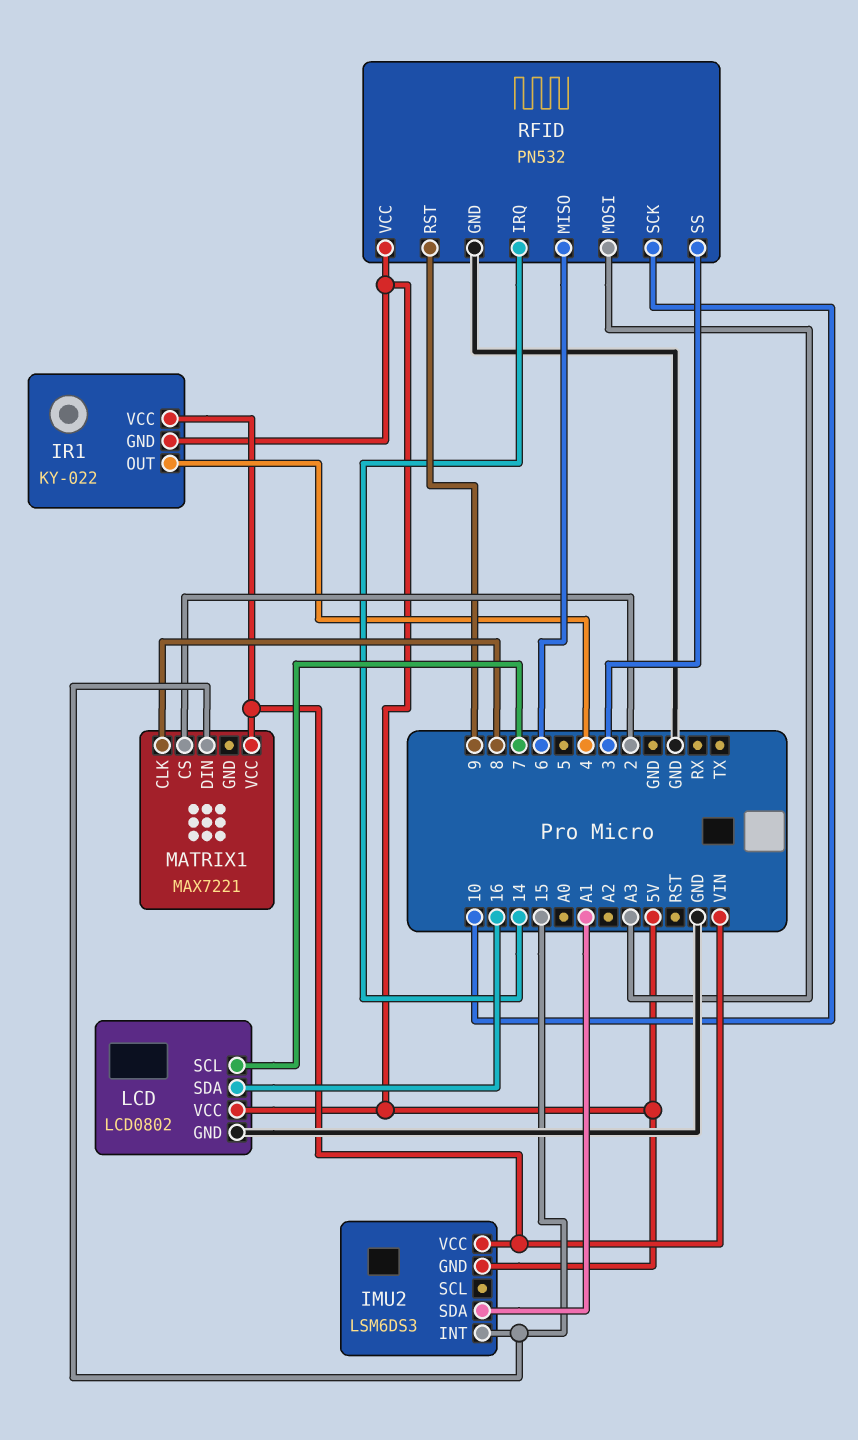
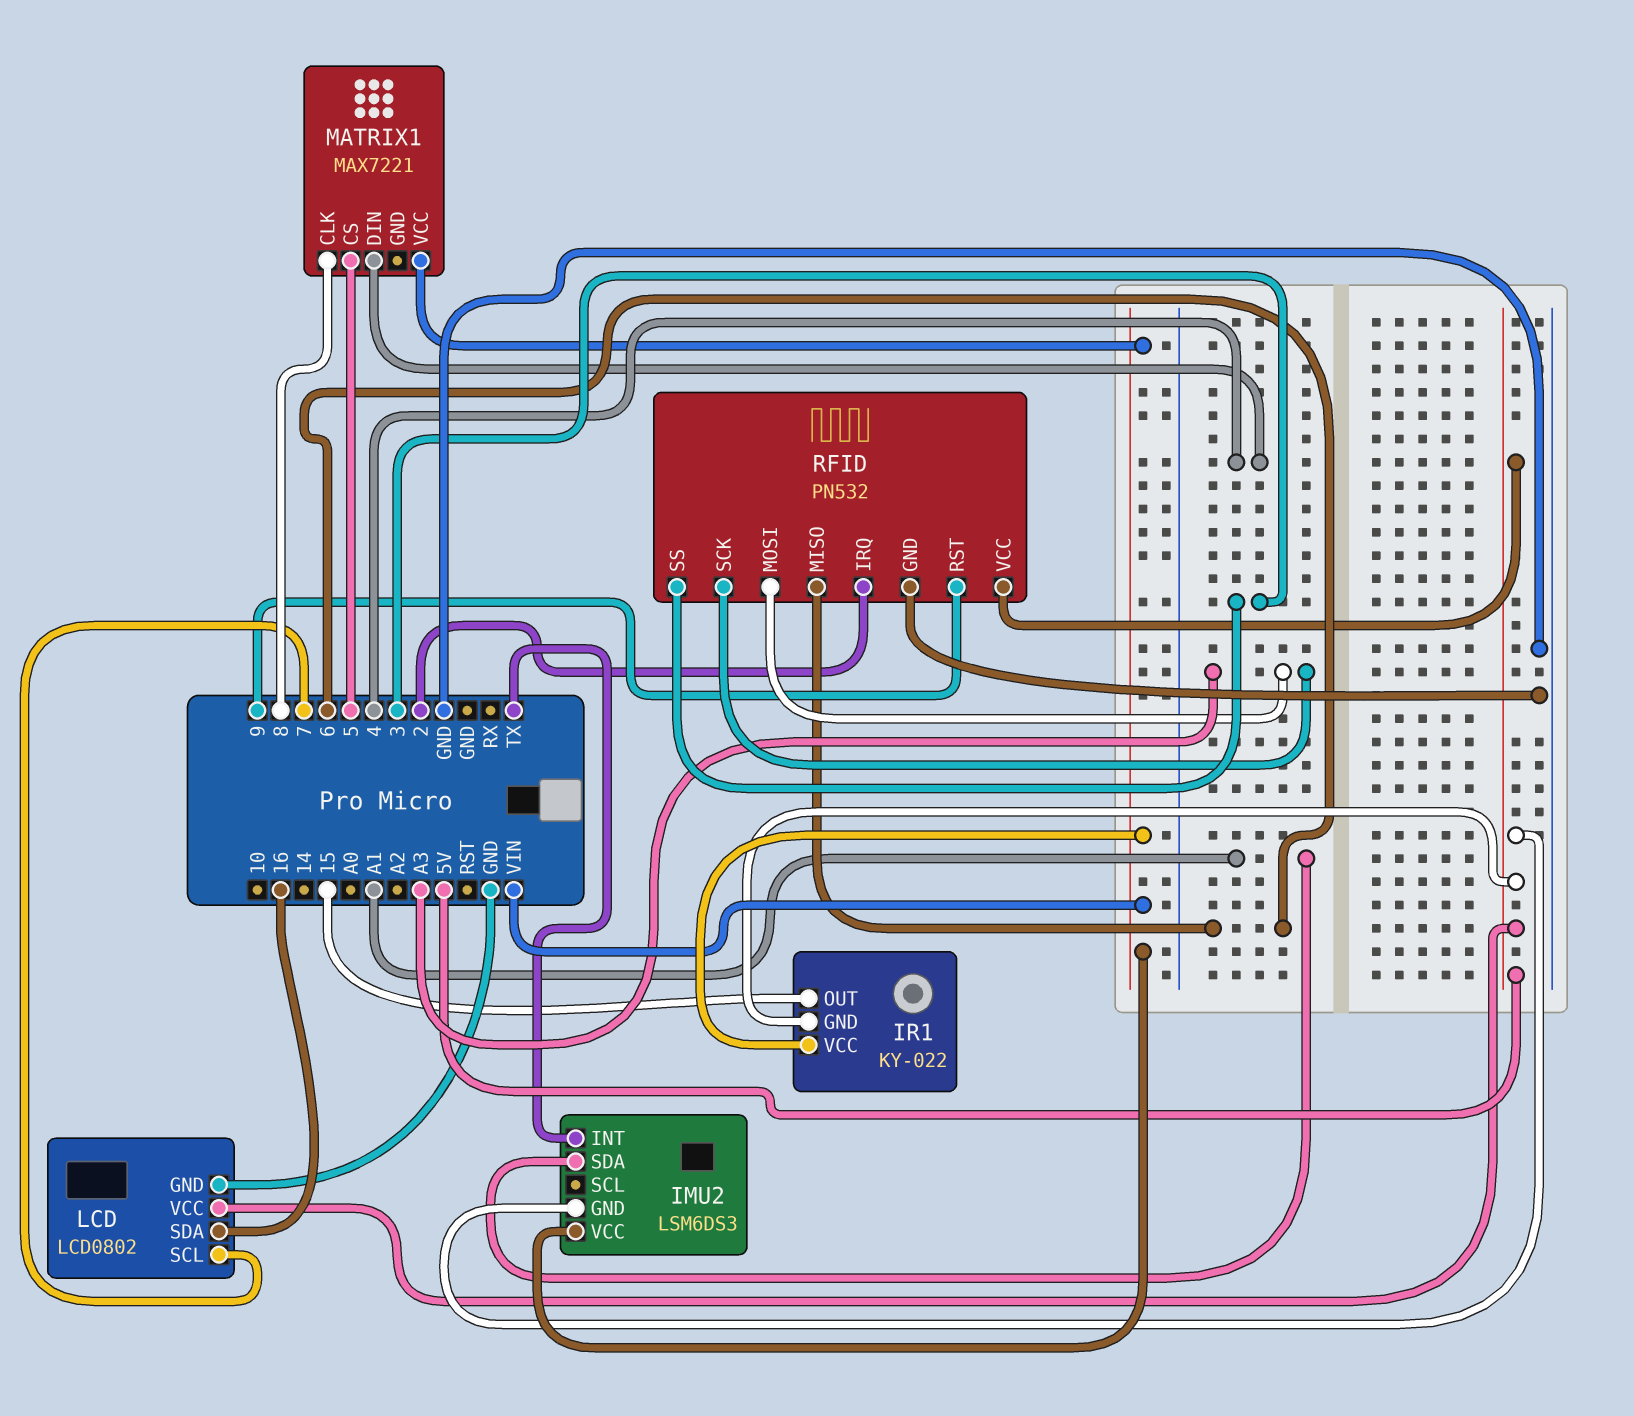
IMU2 pin INT: 15 -> TX
IR1 pin OUT: 4 -> 15
MATRIX1 pin CS: 2 -> 5
MATRIX1 pin DIN: 15 -> 4
RFID pin IRQ: 14 -> 2
RFID pin SCK: 10 -> A3

